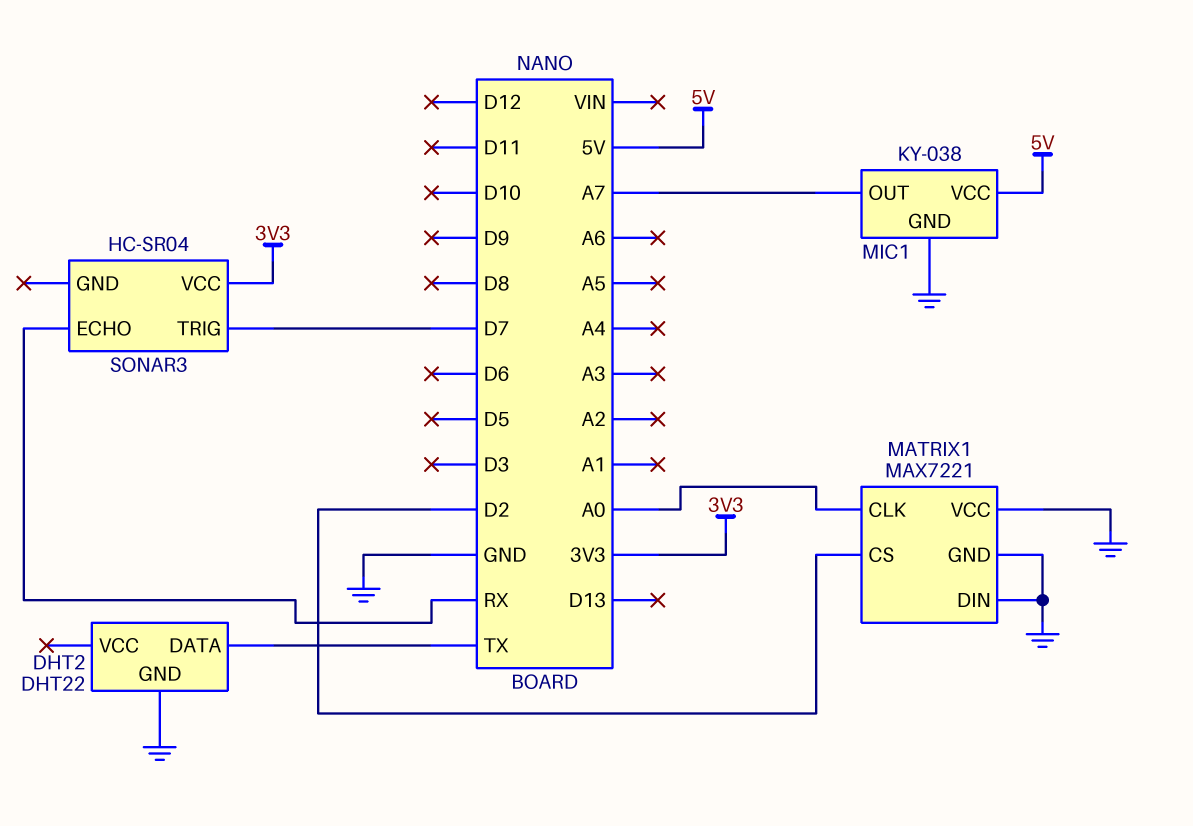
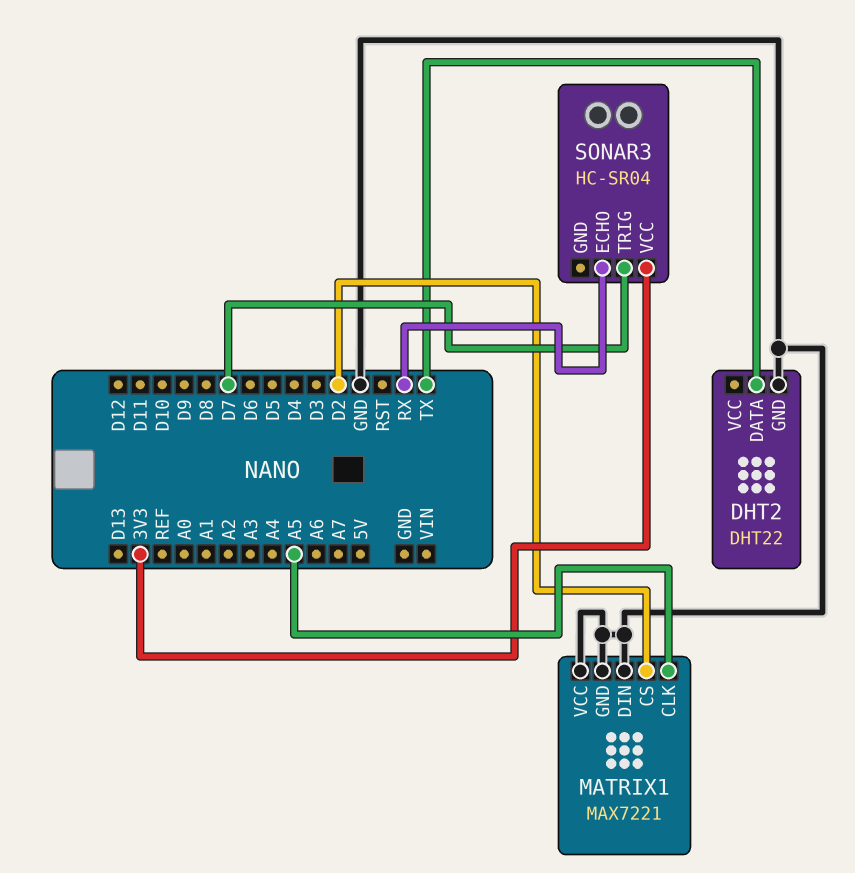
MATRIX1 pin CLK: A0 -> A5
MIC1: KY-038 -> none
MIC1 pin GND: GND -> none
MIC1 pin OUT: A7 -> none
MIC1 pin VCC: 5V -> none

